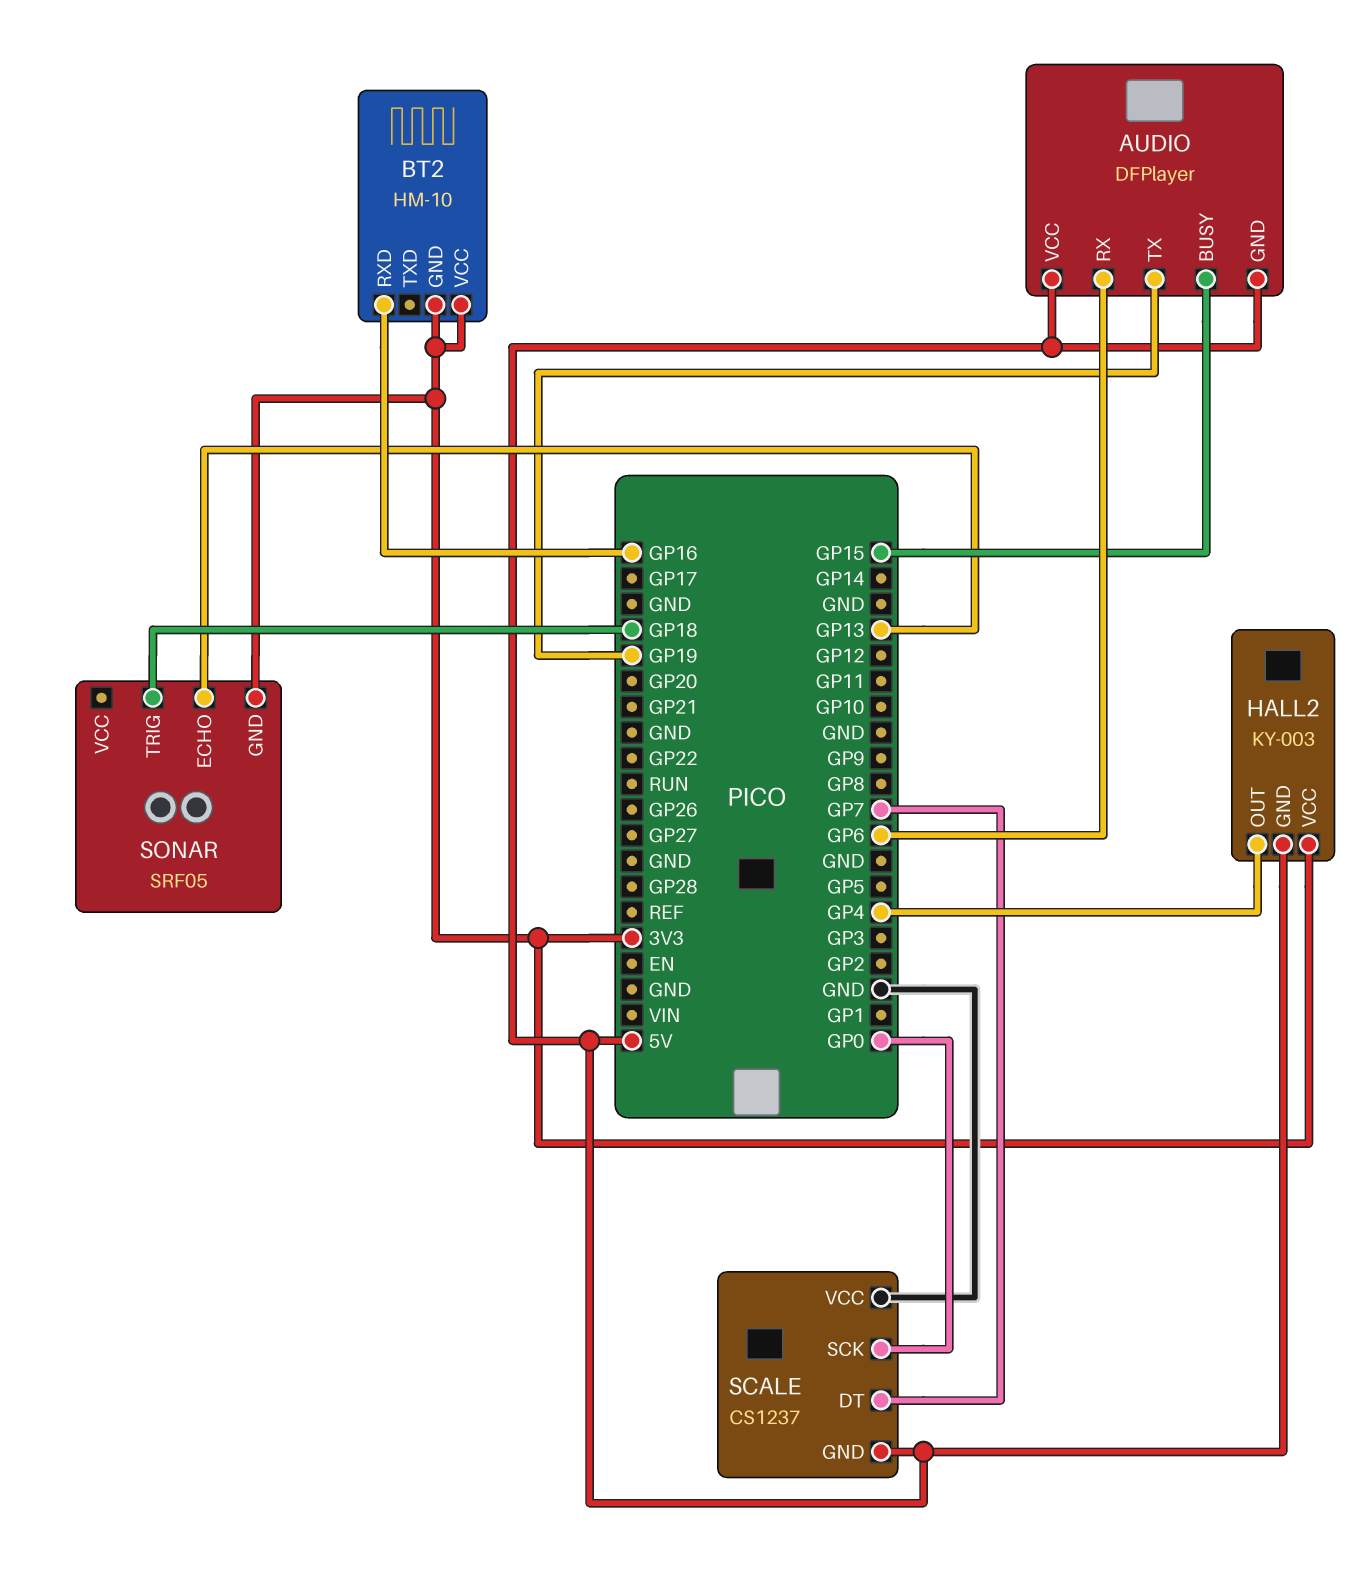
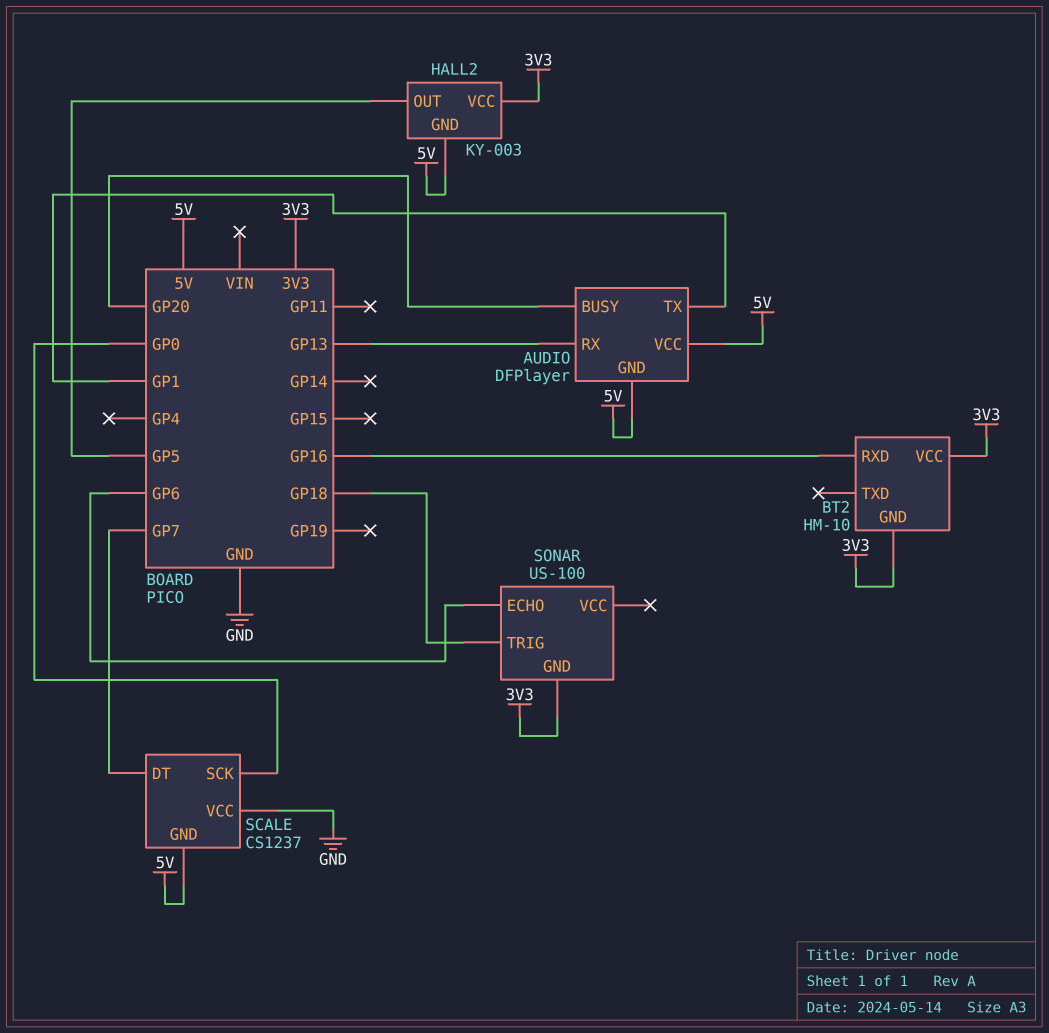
AUDIO pin BUSY: GP15 -> GP20
AUDIO pin RX: GP6 -> GP13
AUDIO pin TX: GP19 -> GP1
HALL2 pin OUT: GP4 -> GP5
SONAR: SRF05 -> US-100
SONAR pin ECHO: GP13 -> GP6

